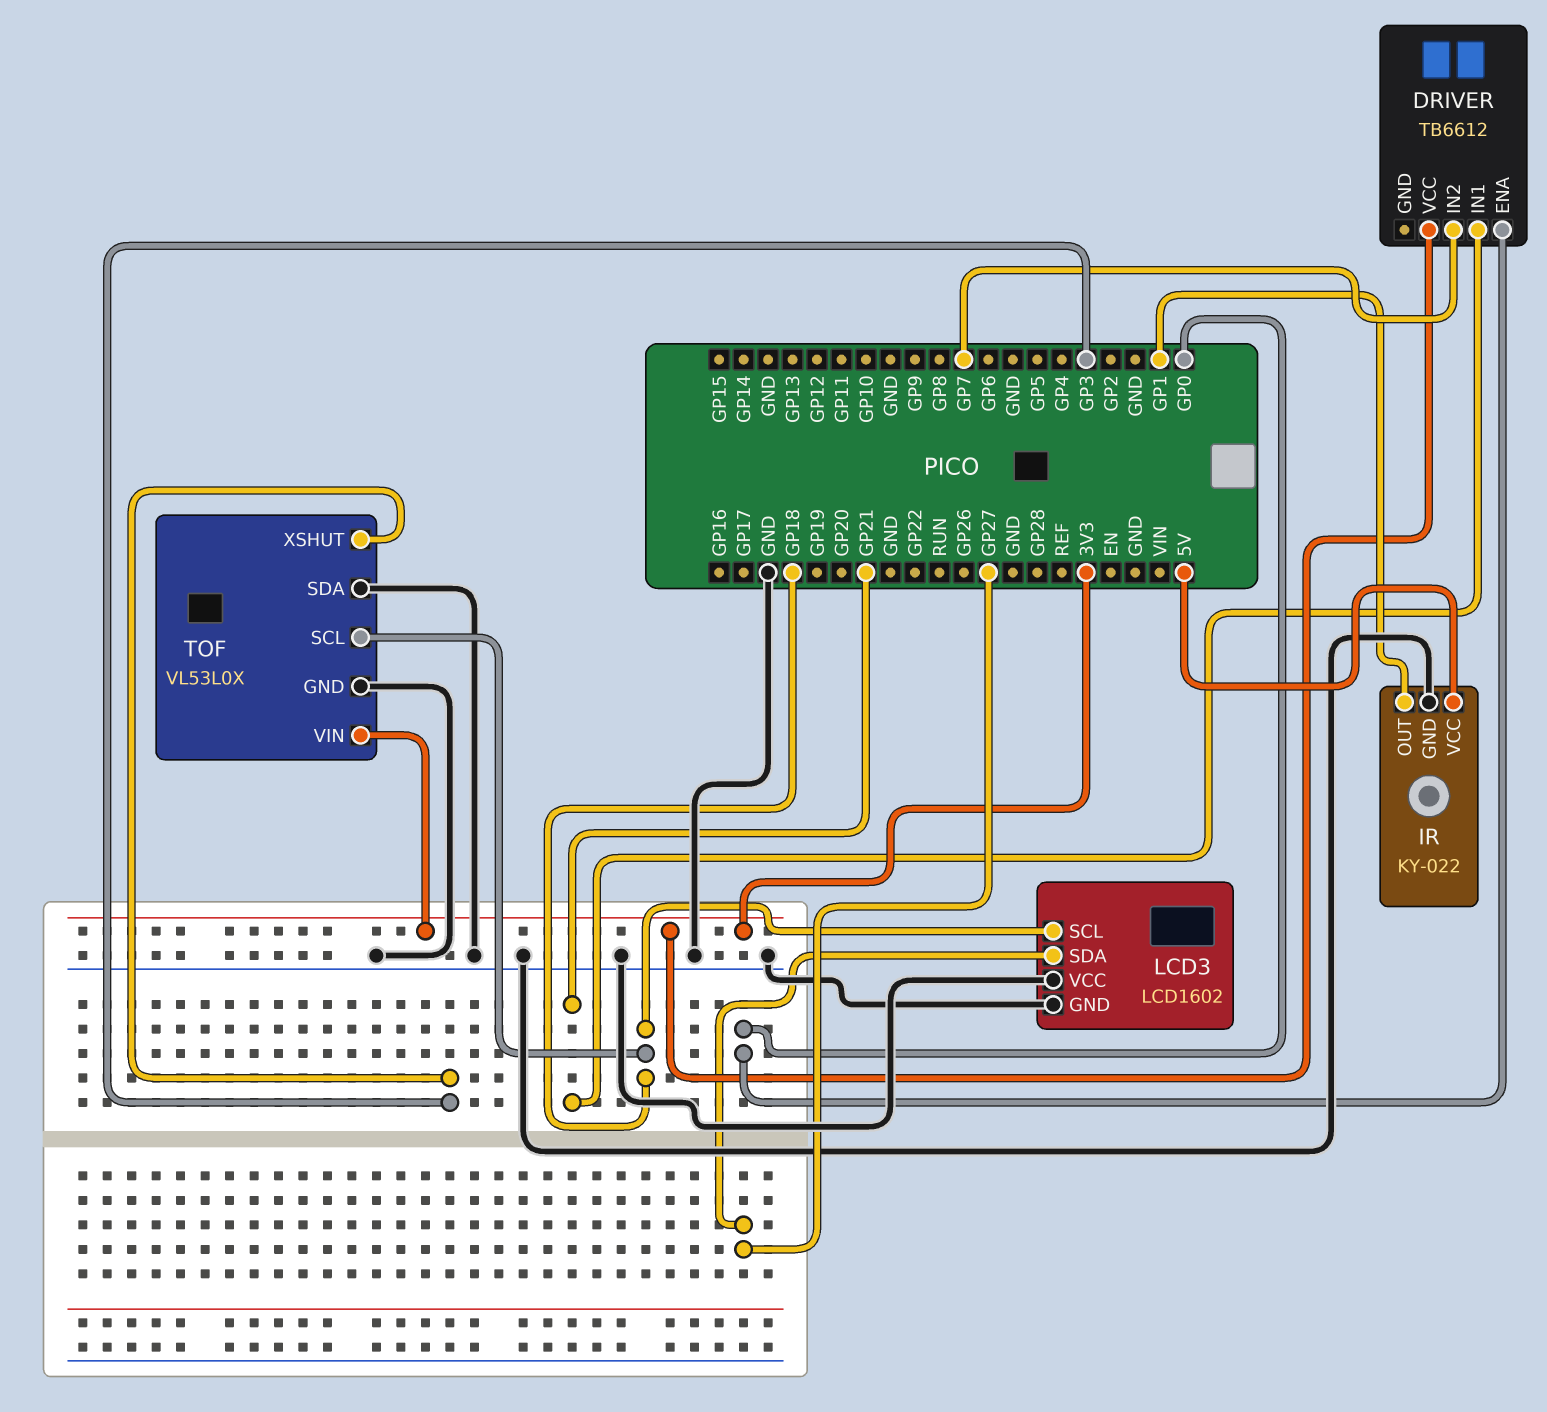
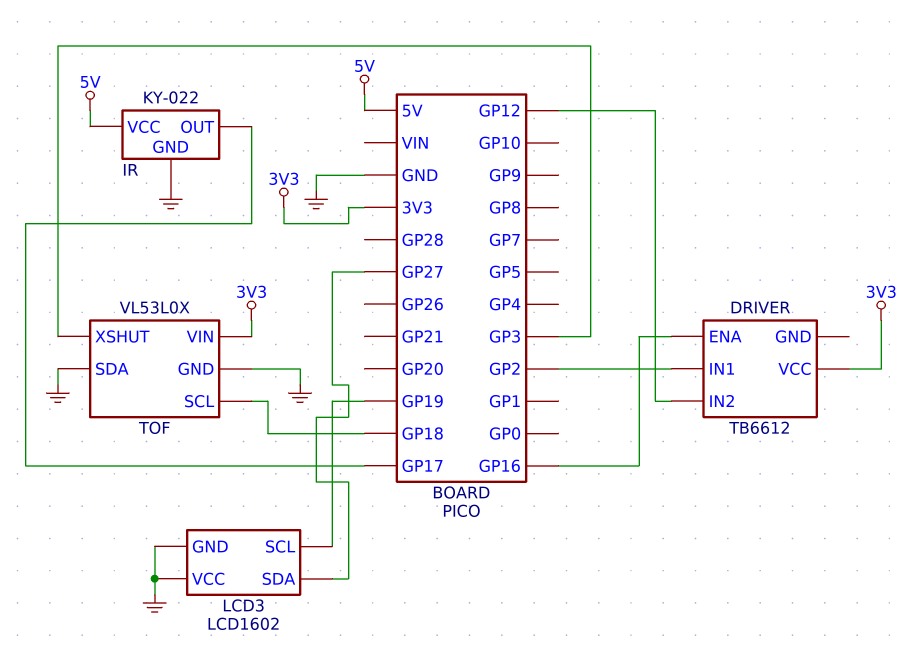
DRIVER pin ENA: GP0 -> GP16
DRIVER pin IN1: GP21 -> GP2
DRIVER pin IN2: GP7 -> GP12
IR pin OUT: GP1 -> GP17
LCD3 pin SCL: GP18 -> GP19

